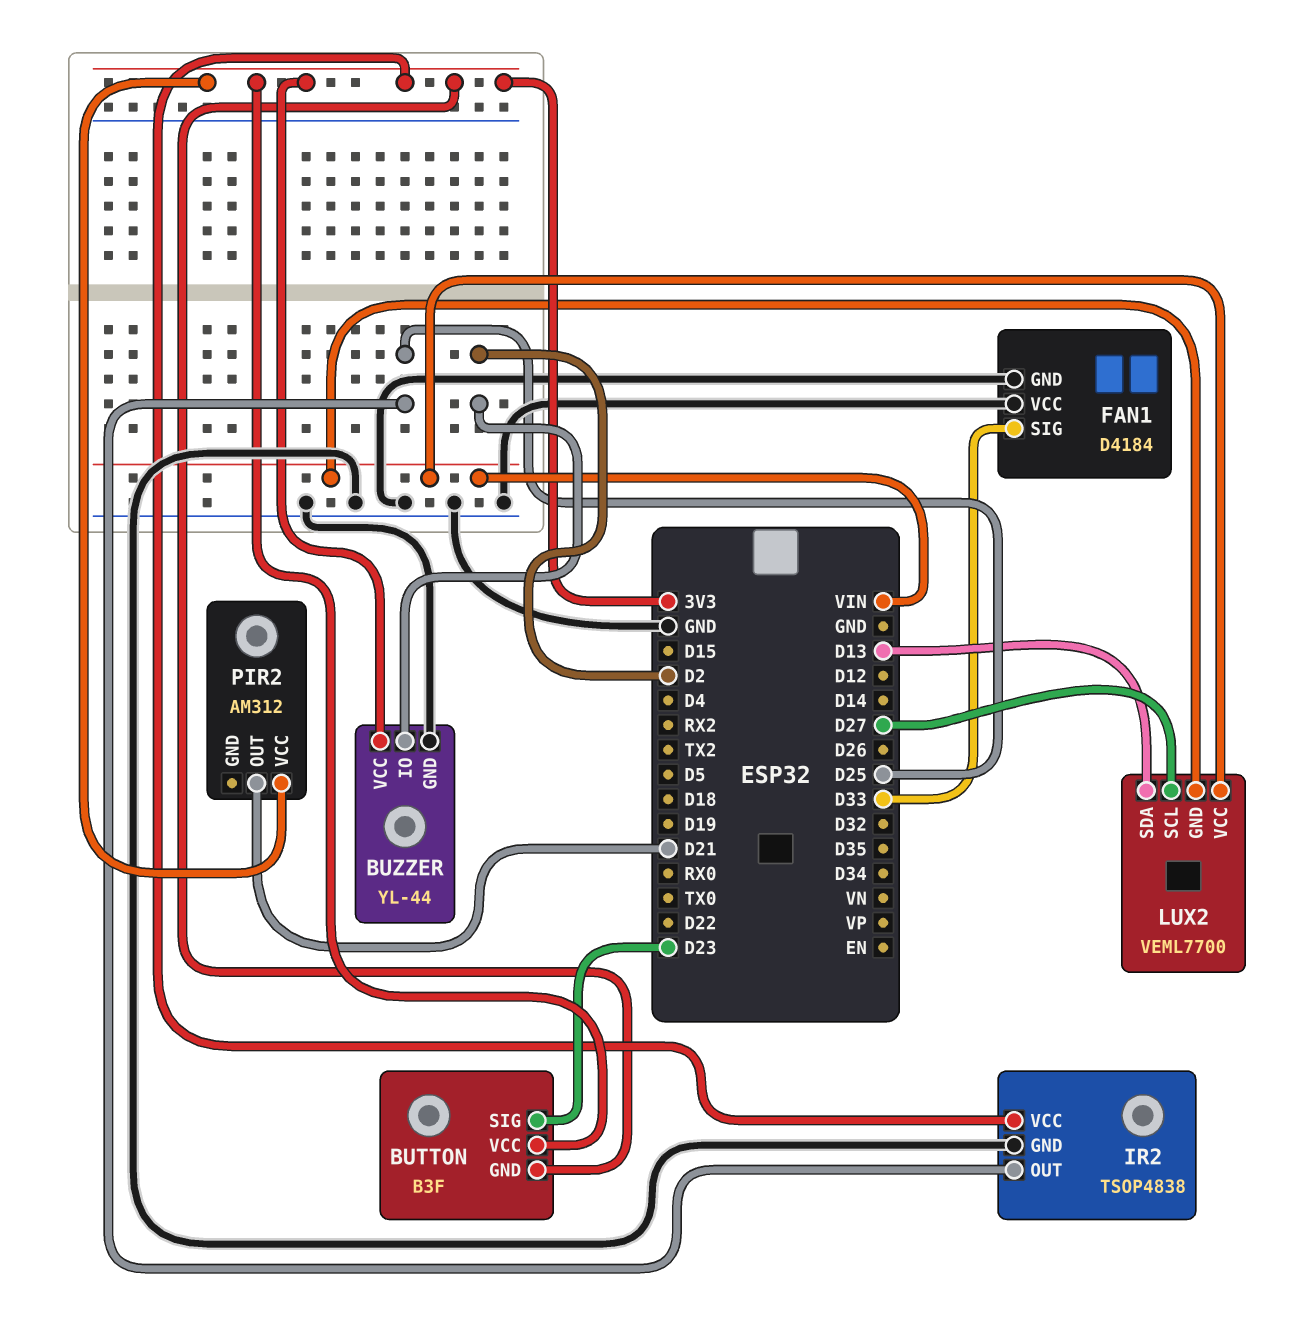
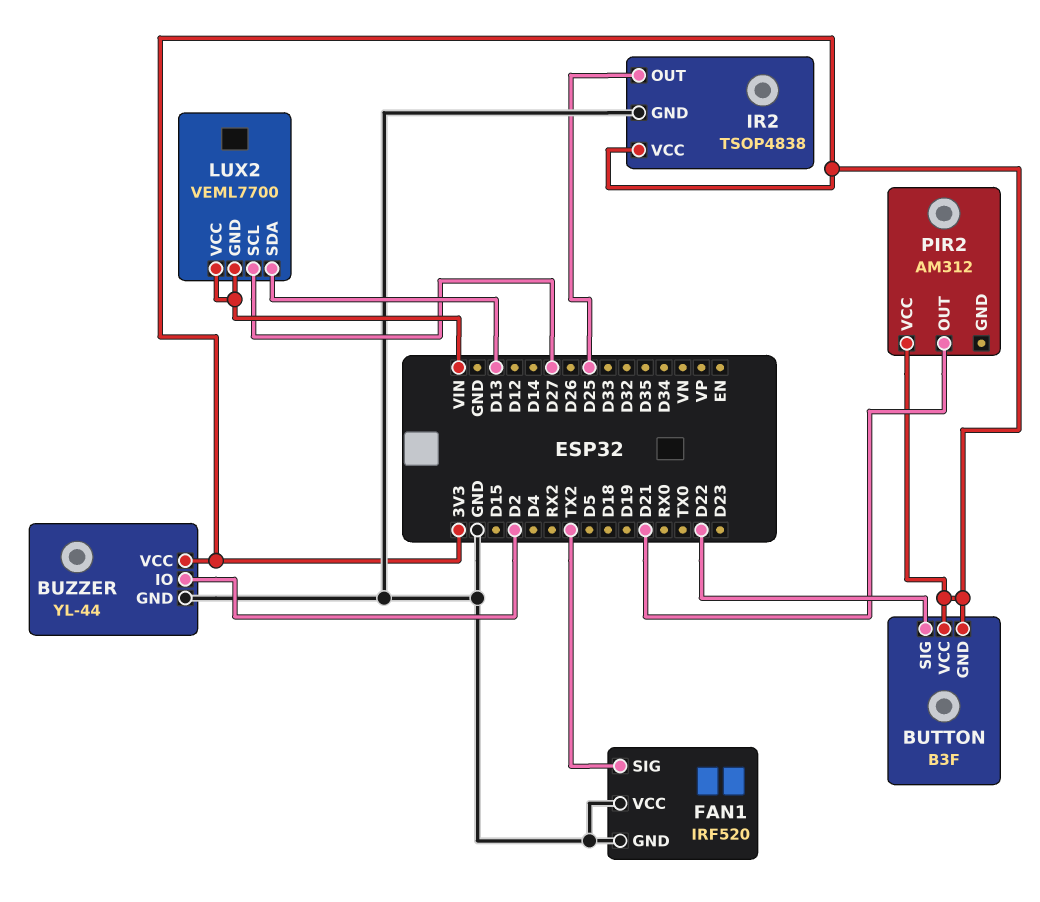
BUTTON pin SIG: D23 -> D22
FAN1: D4184 -> IRF520
FAN1 pin SIG: D33 -> TX2

